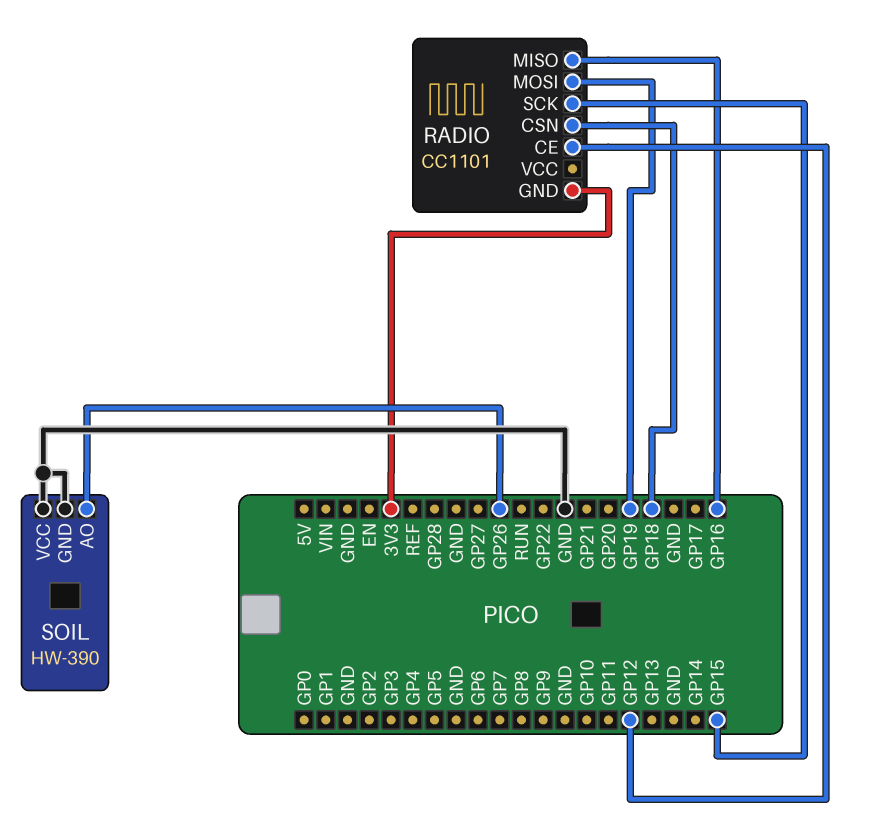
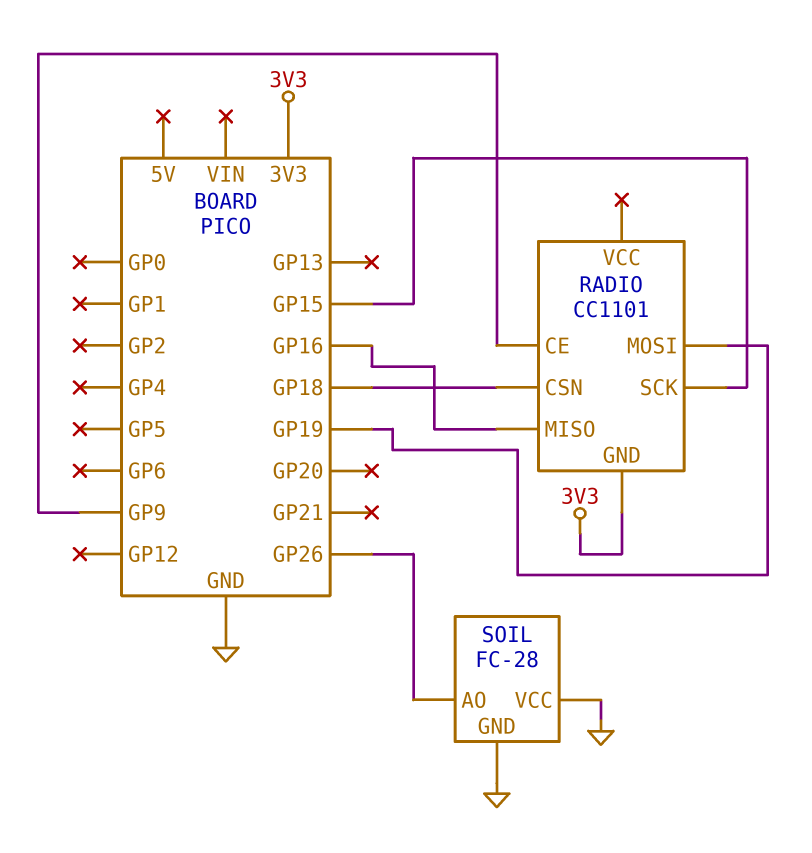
RADIO pin CE: GP12 -> GP9
SOIL: HW-390 -> FC-28

